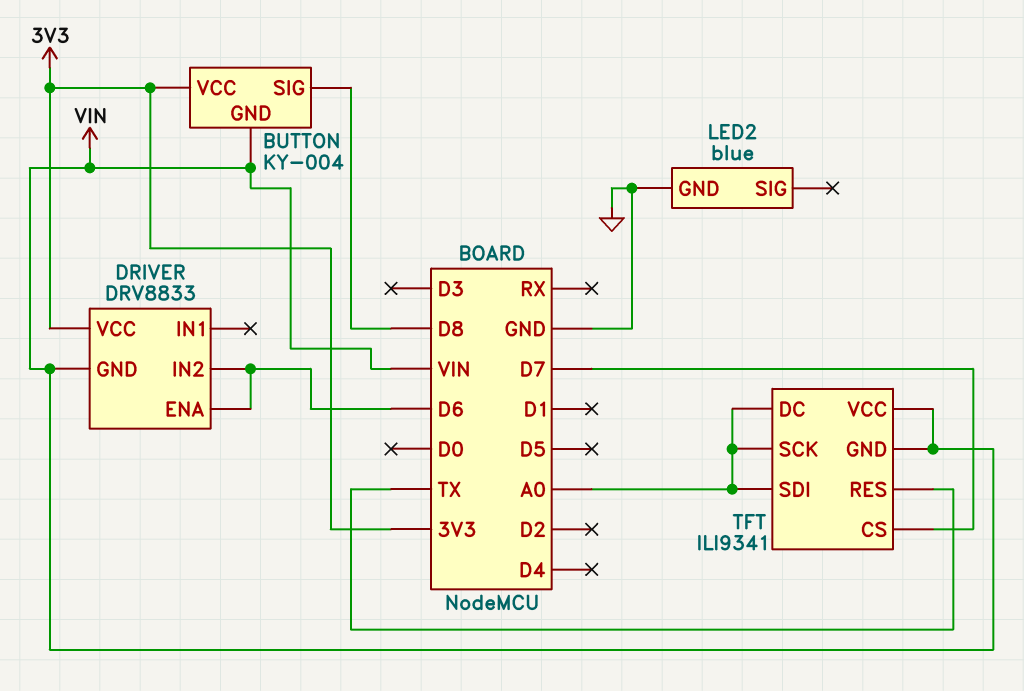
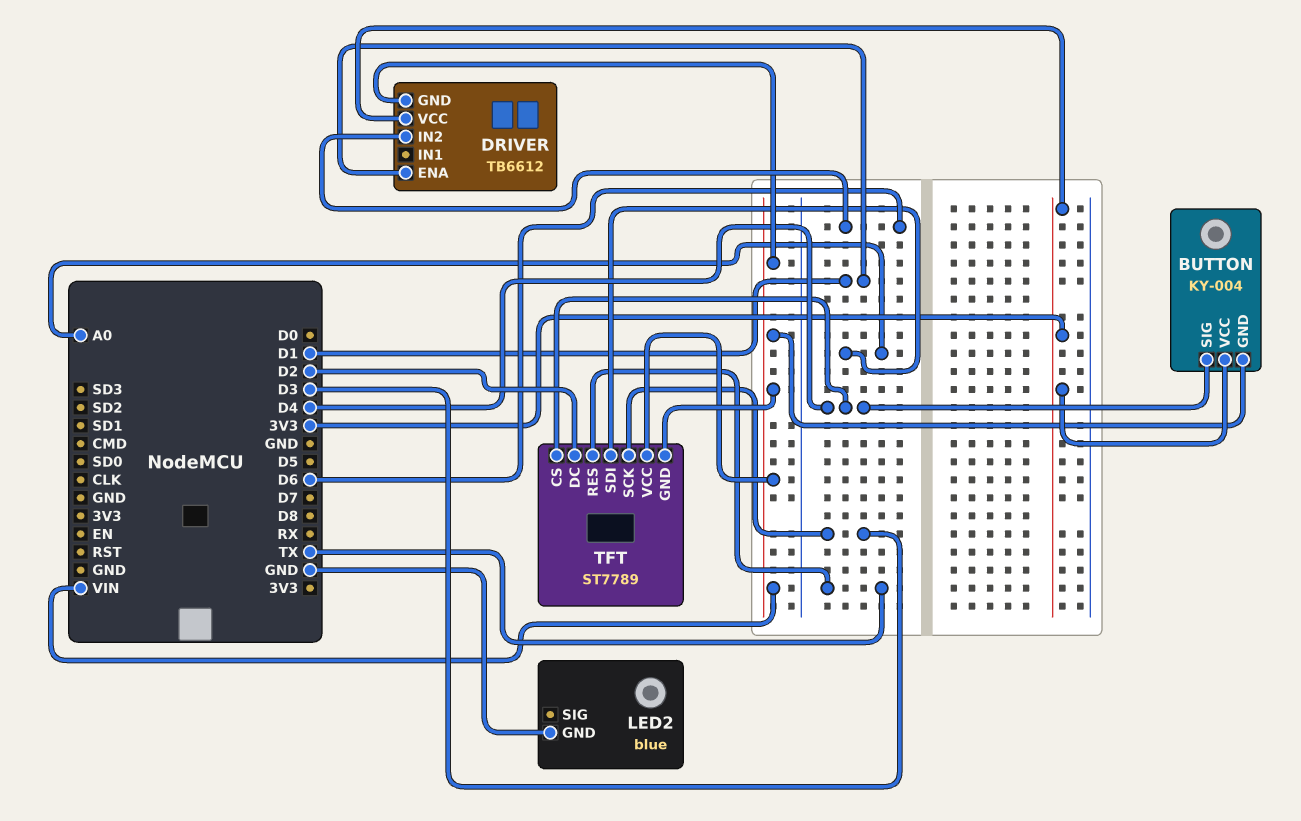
BUTTON pin SIG: D8 -> D4
DRIVER: DRV8833 -> TB6612
DRIVER pin ENA: D6 -> D1
TFT: ILI9341 -> ST7789
TFT pin CS: D7 -> D4
TFT pin DC: A0 -> D2
TFT pin SCK: A0 -> D3

